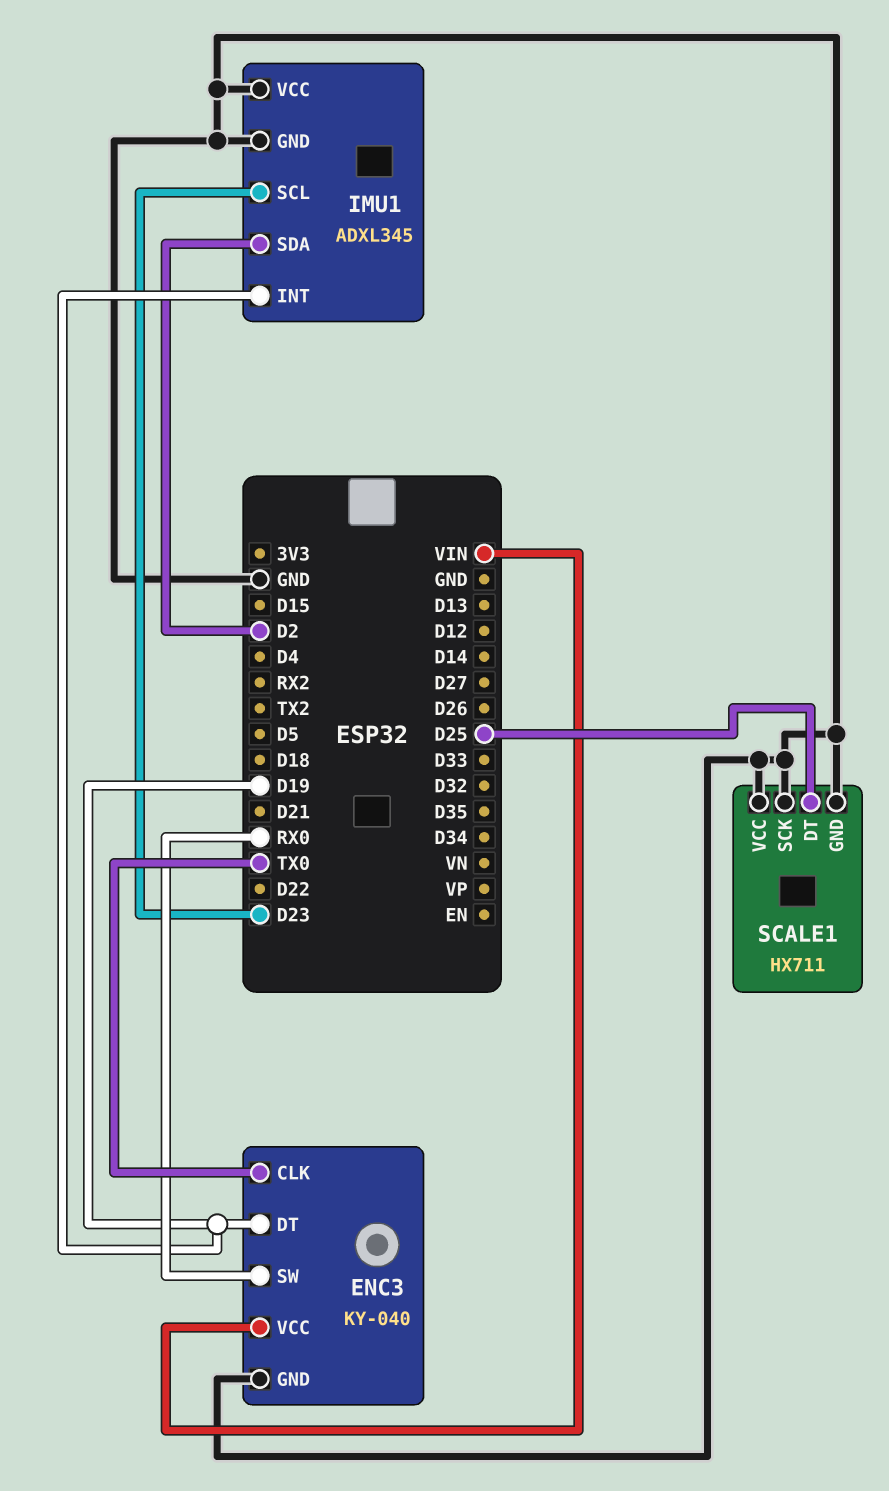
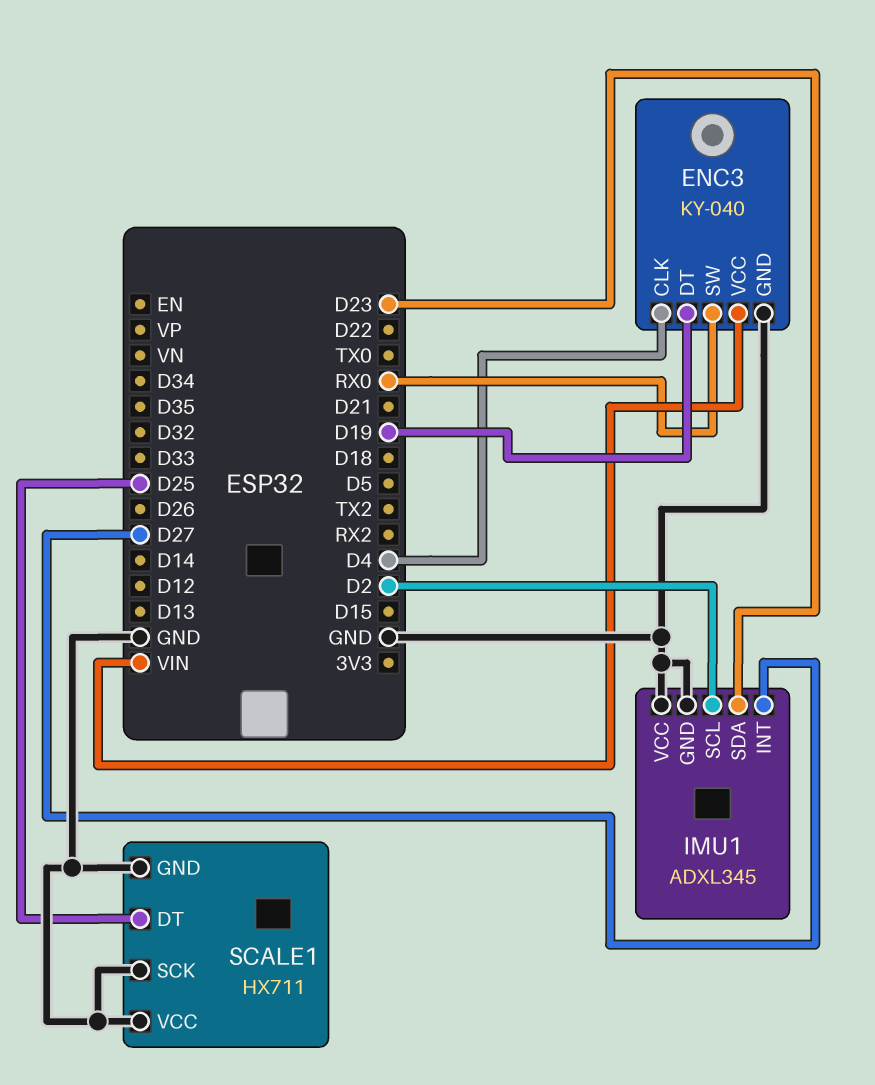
ENC3 pin CLK: TX0 -> D4
IMU1 pin INT: D19 -> D27
IMU1 pin SCL: D23 -> D2
IMU1 pin SDA: D2 -> D23

